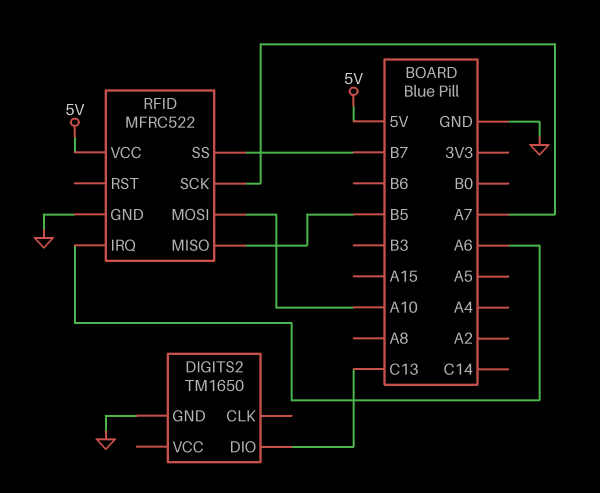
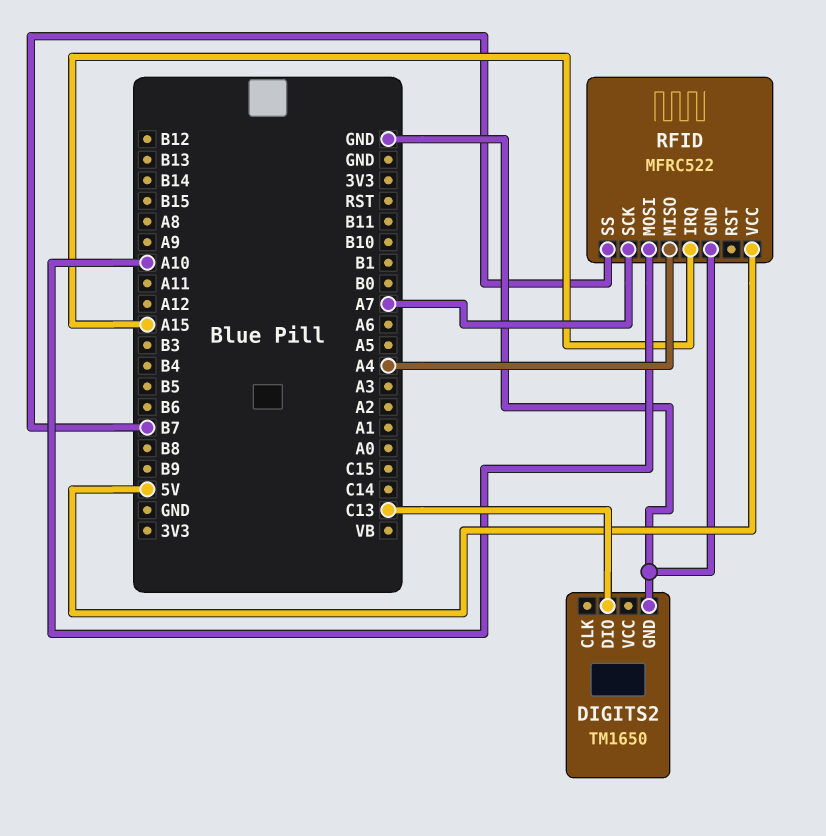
RFID pin IRQ: A6 -> A15
RFID pin MISO: B5 -> A4

